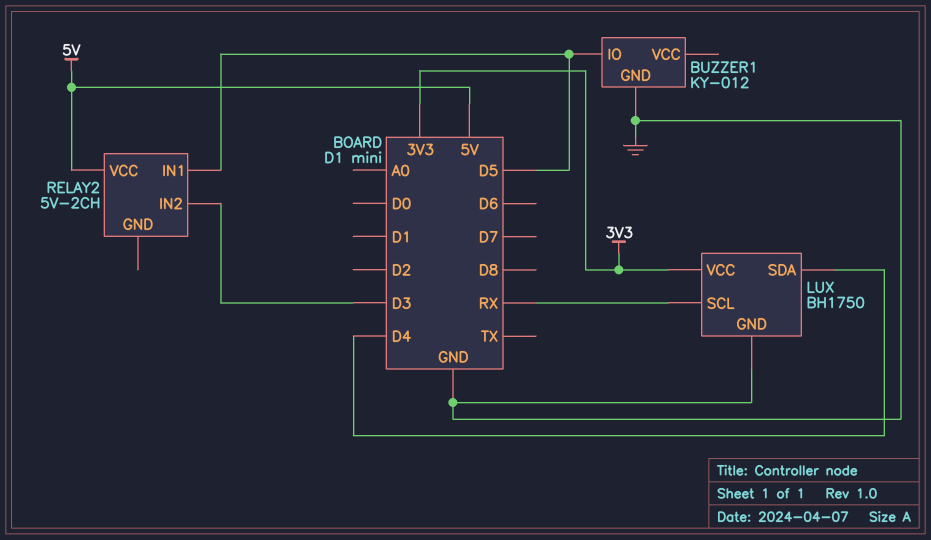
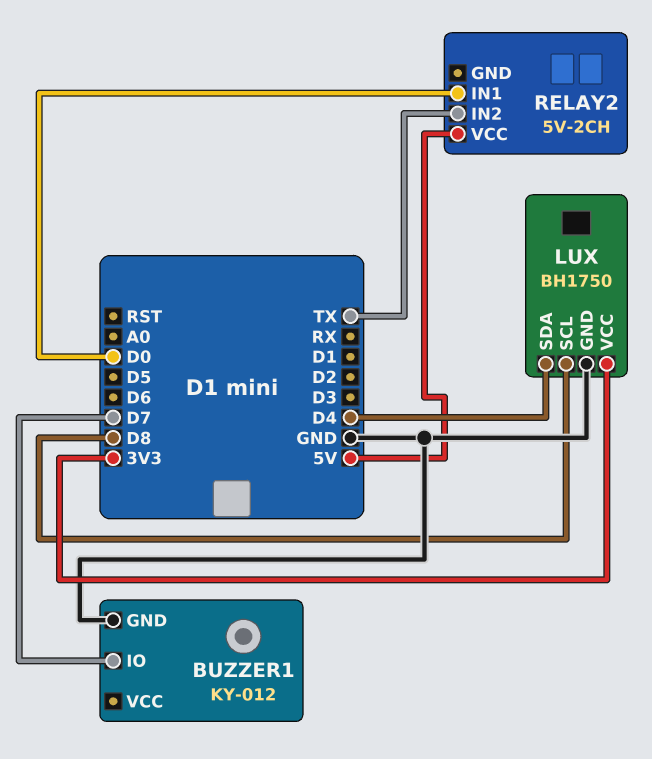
BUZZER1 pin IO: D5 -> D7
LUX pin SCL: RX -> D8
RELAY2 pin IN1: D5 -> D0
RELAY2 pin IN2: D3 -> TX

